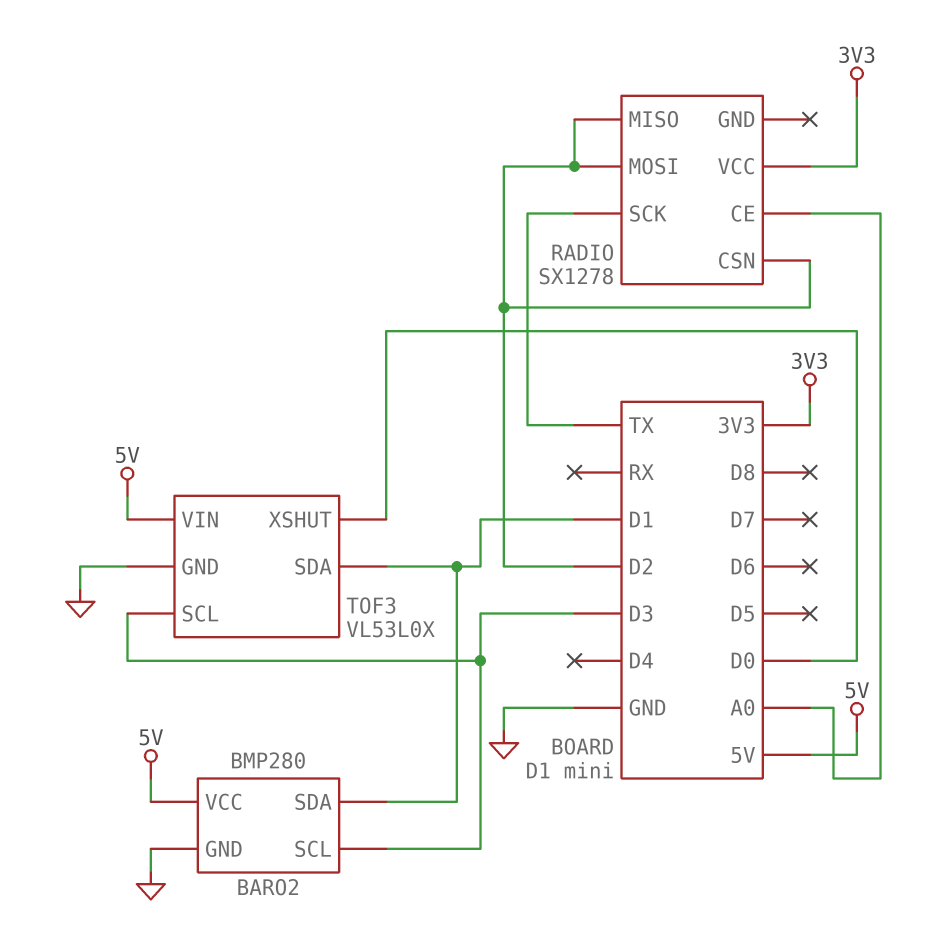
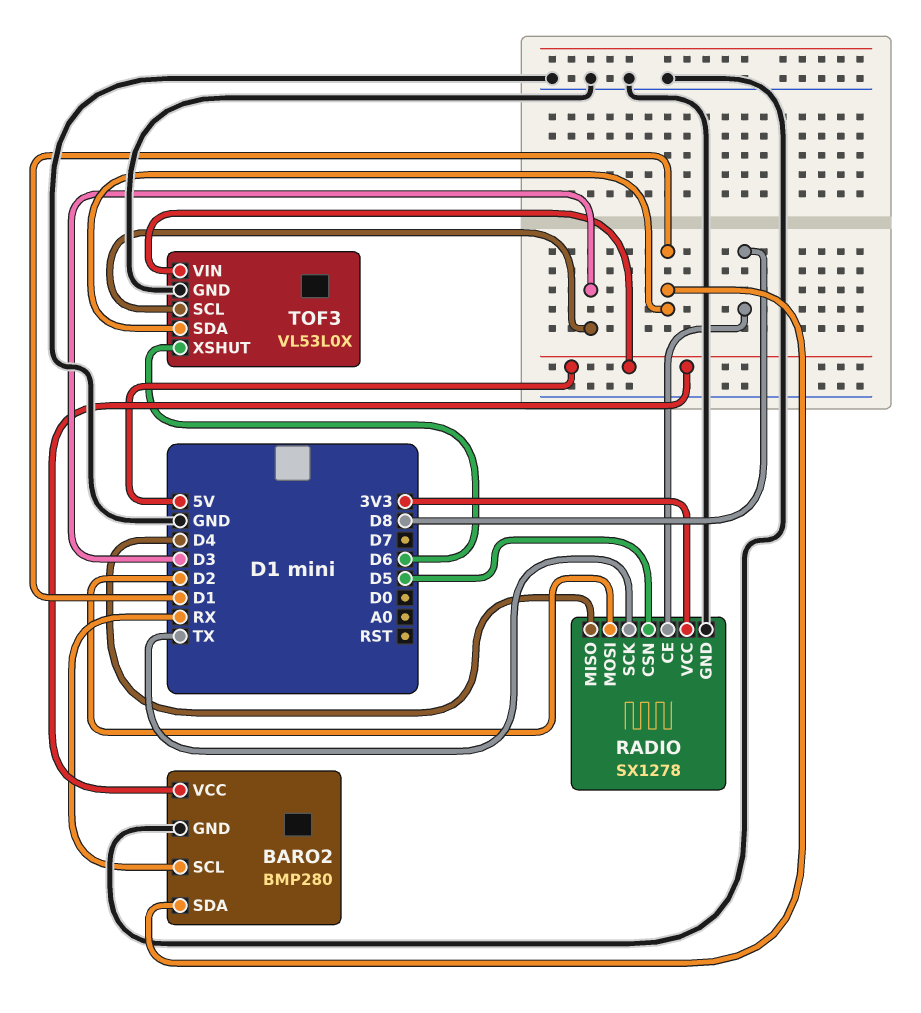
BARO2 pin SCL: D3 -> RX
RADIO pin CE: A0 -> D8
RADIO pin CSN: D2 -> D5
RADIO pin GND: none -> GND
RADIO pin MISO: D2 -> D4
TOF3 pin XSHUT: D0 -> D6

